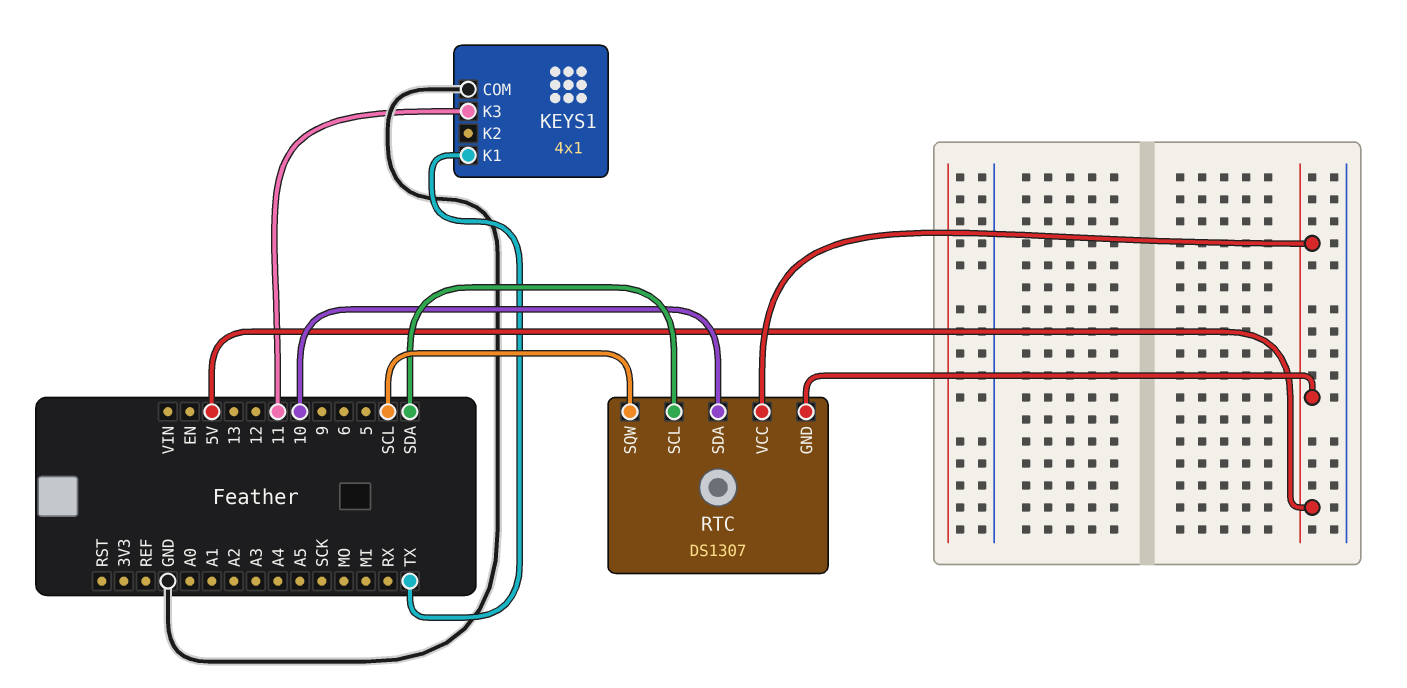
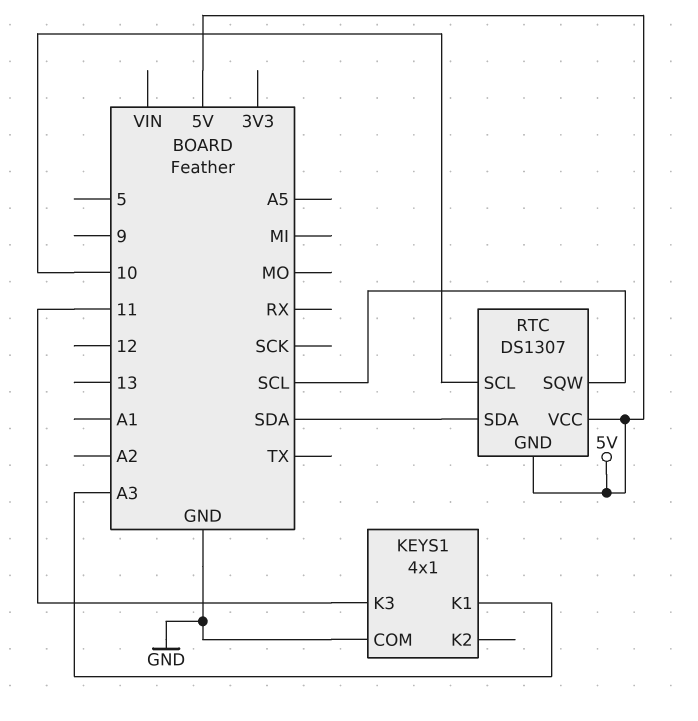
KEYS1 pin K1: TX -> A3
RTC pin SCL: SDA -> 10
RTC pin SDA: 10 -> SDA

